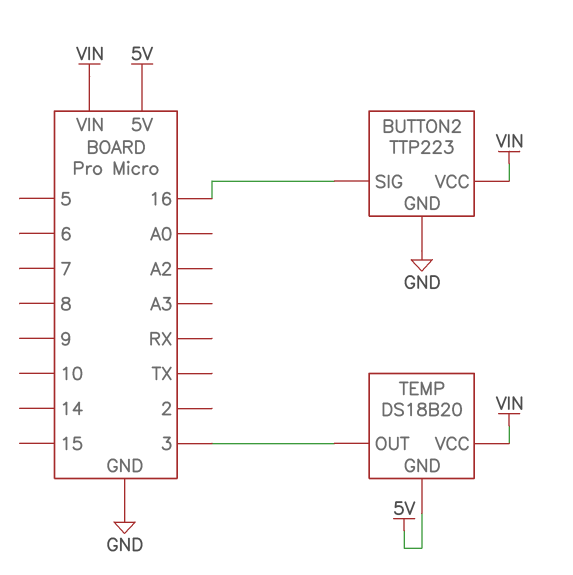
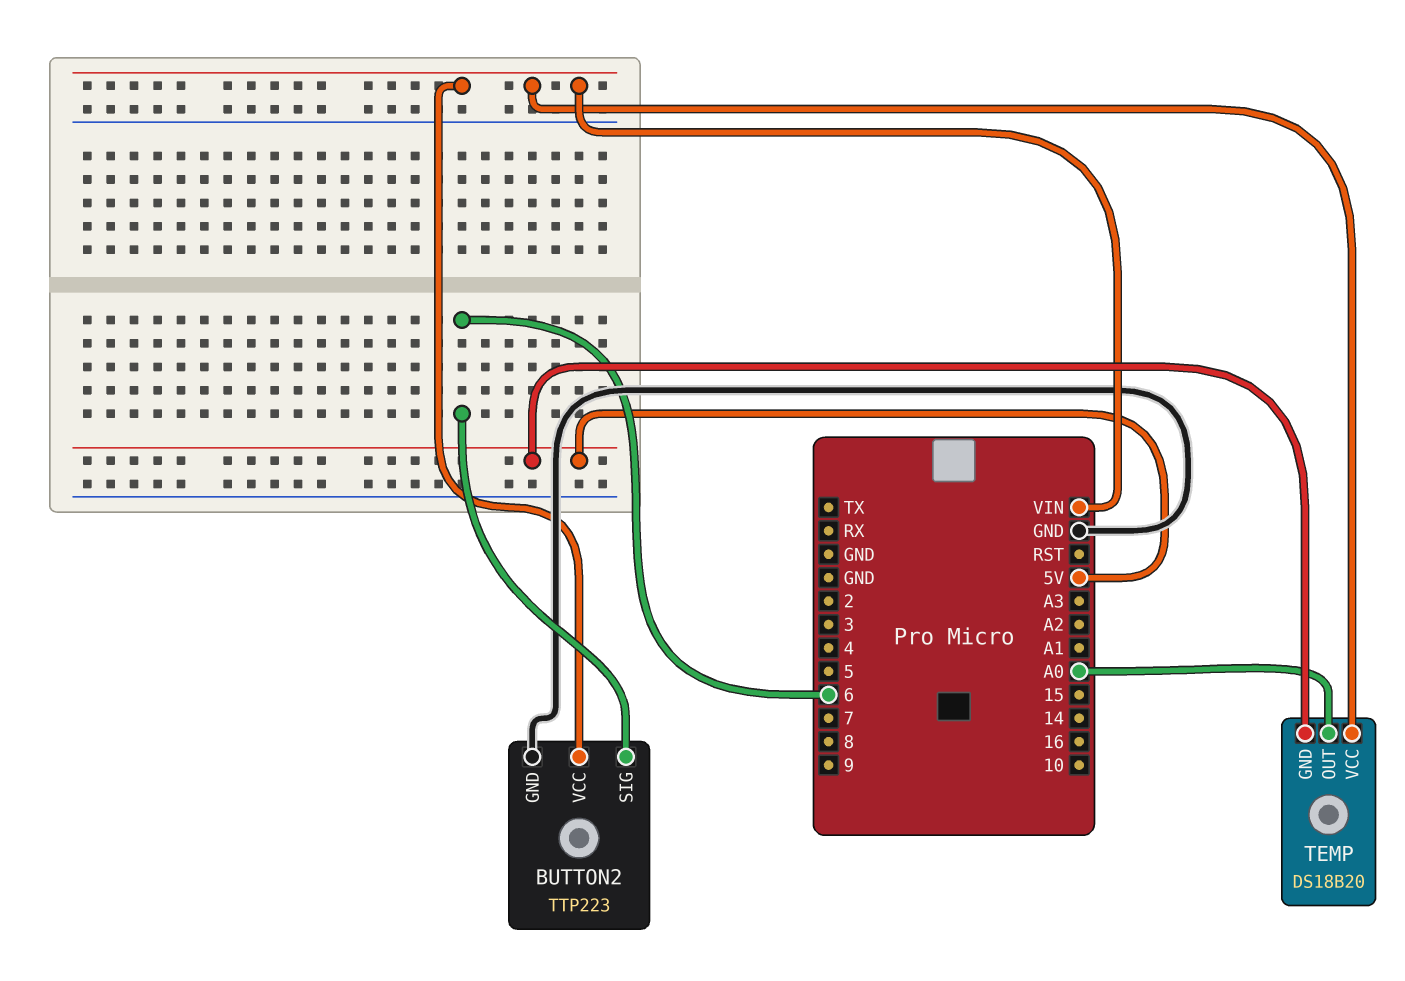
BUTTON2 pin SIG: 16 -> 6
TEMP pin OUT: 3 -> A0

